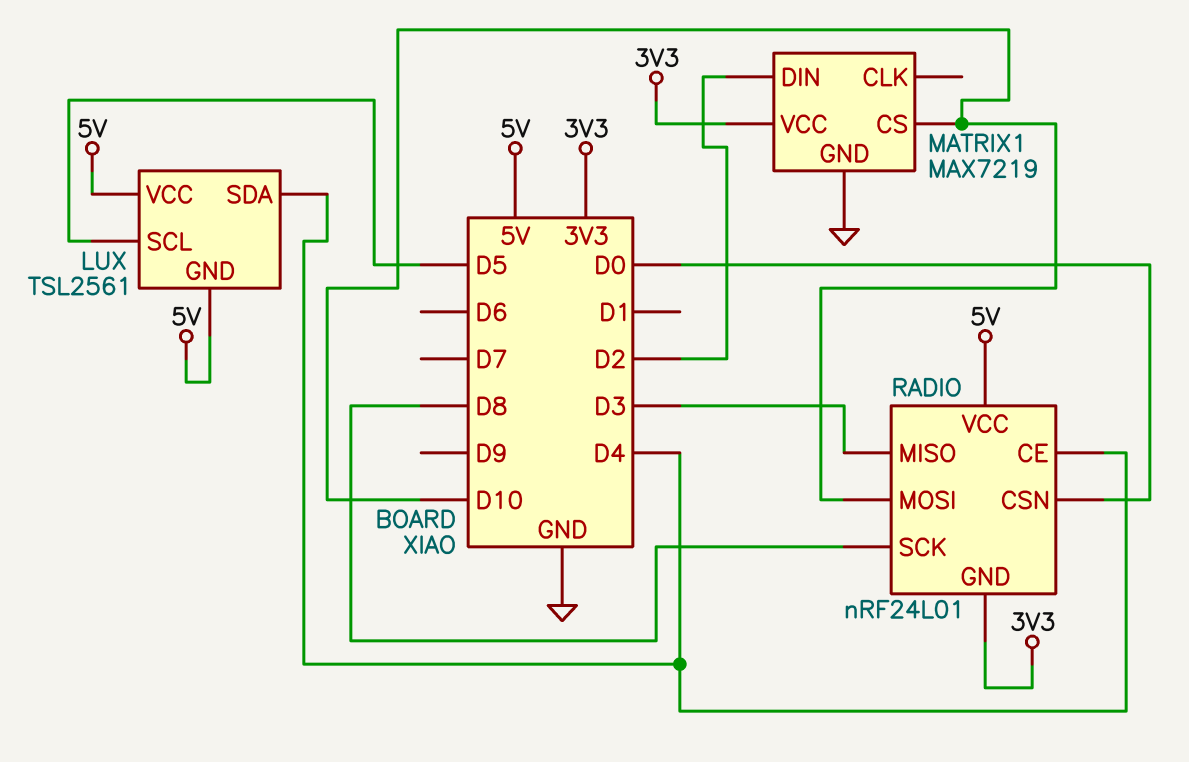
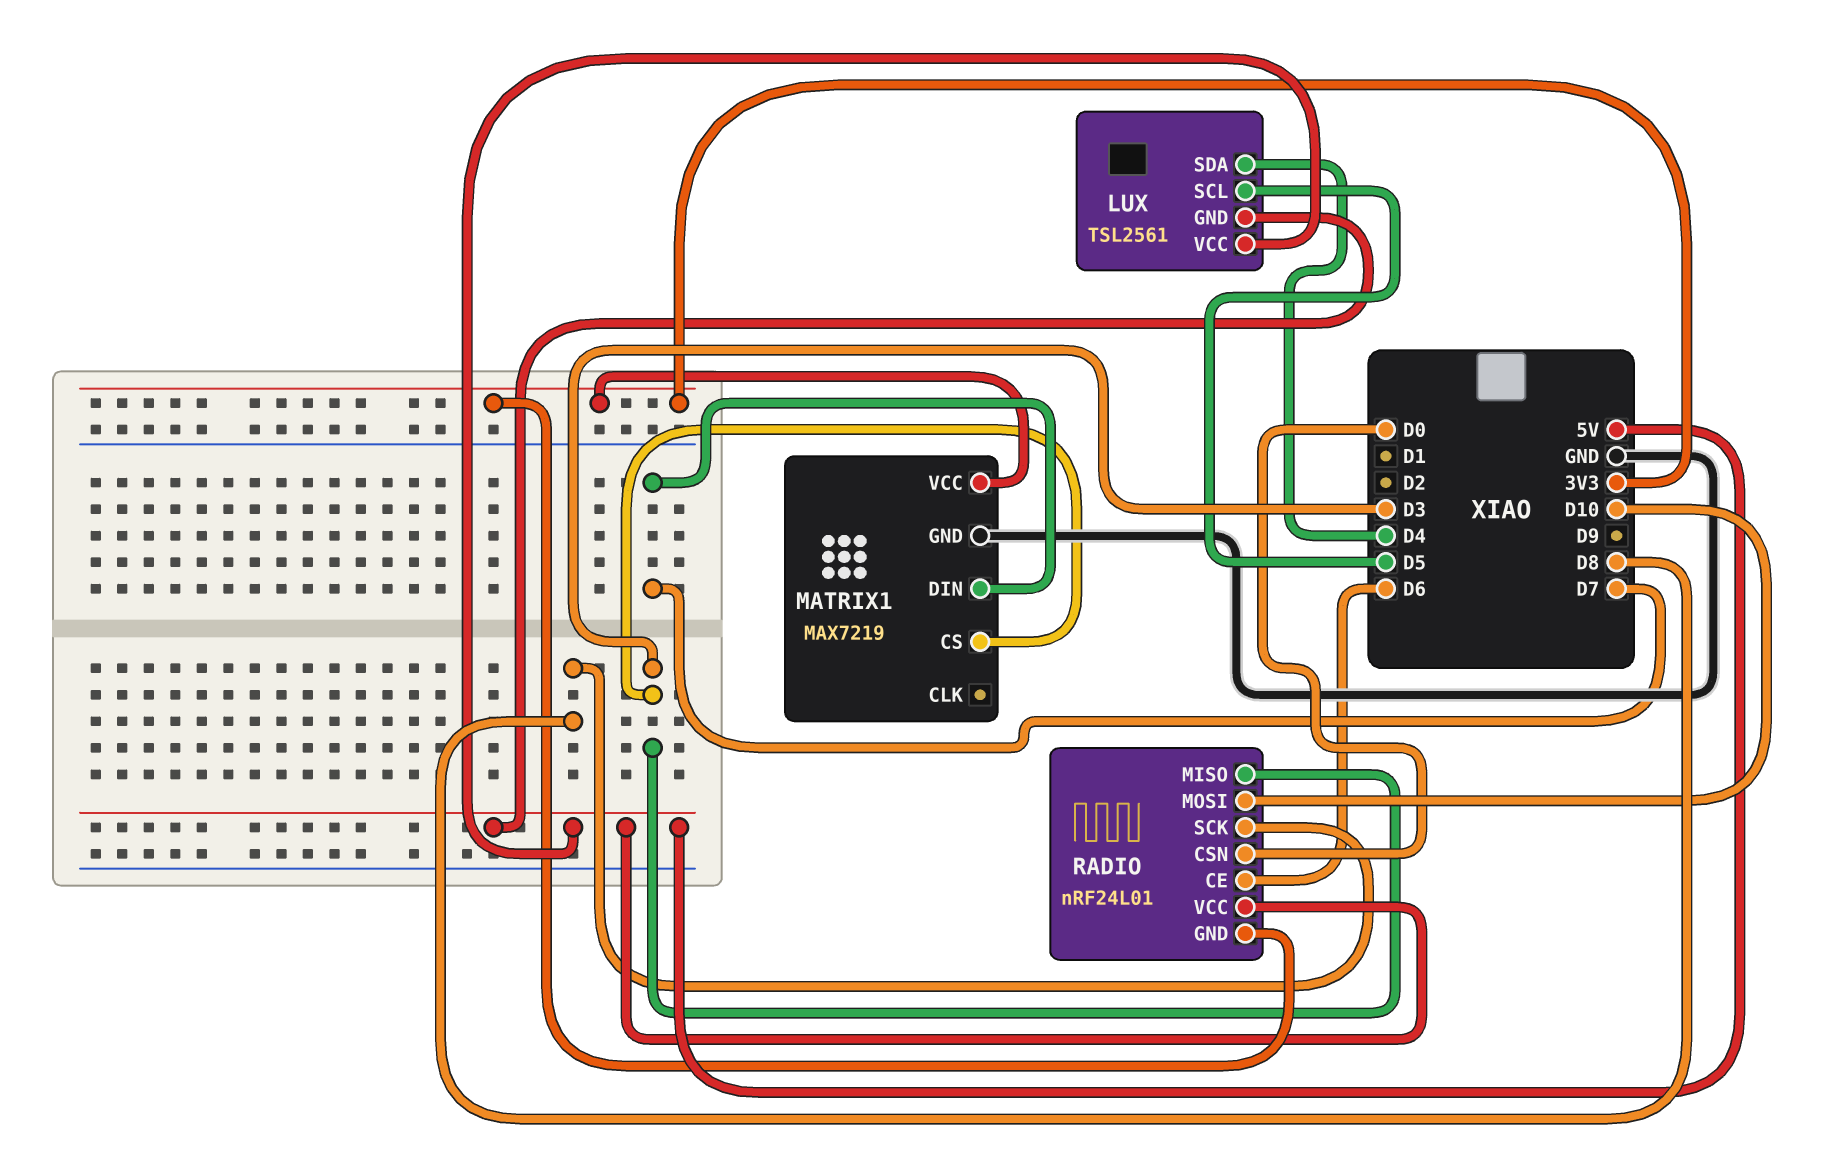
MATRIX1 pin CS: D10 -> D3
MATRIX1 pin DIN: D2 -> D7
RADIO pin CE: D4 -> D6

